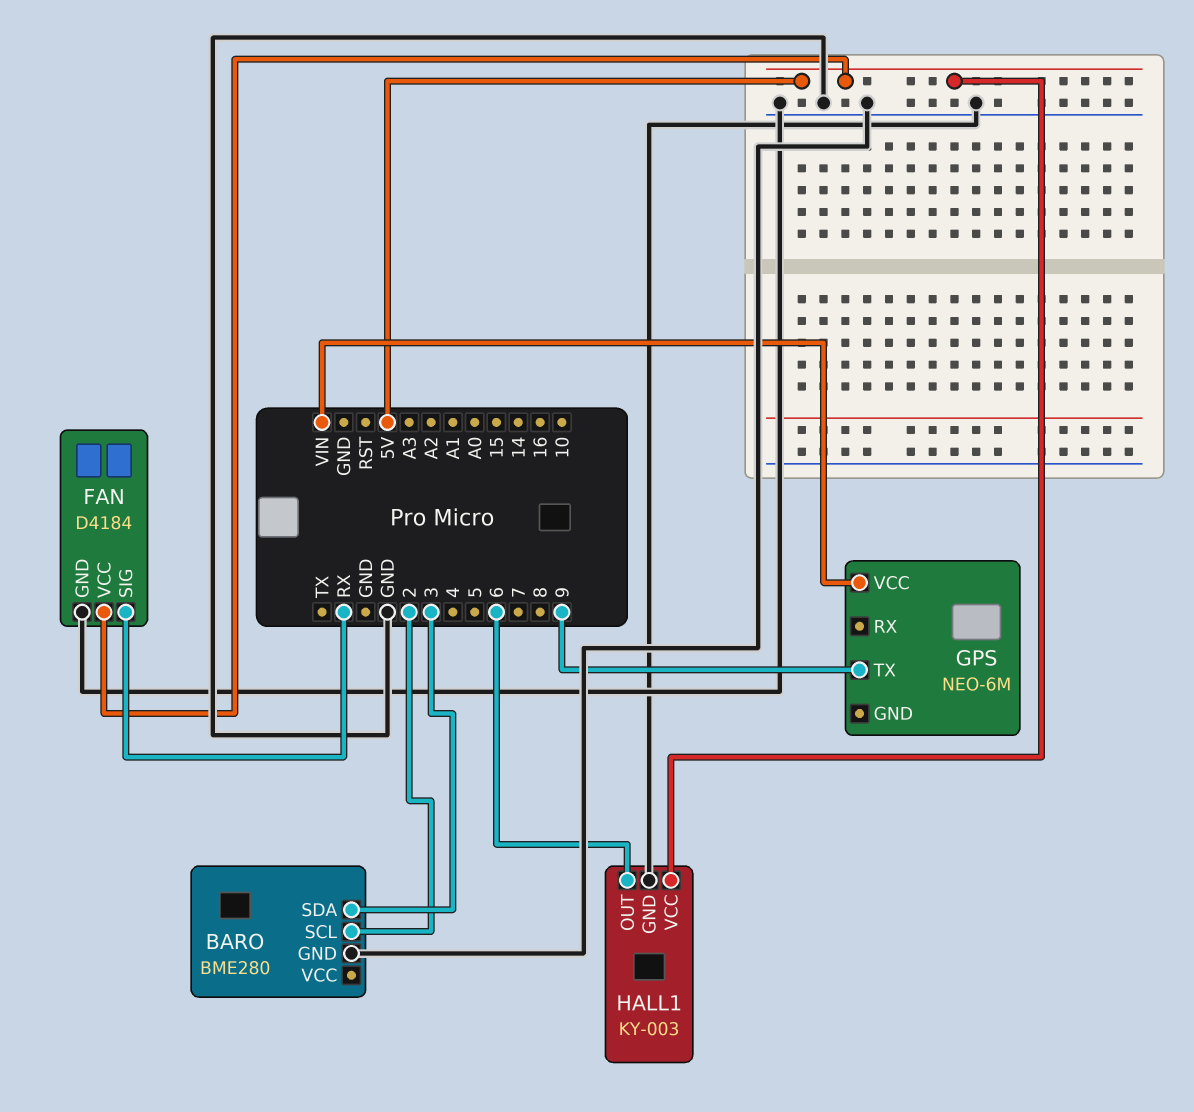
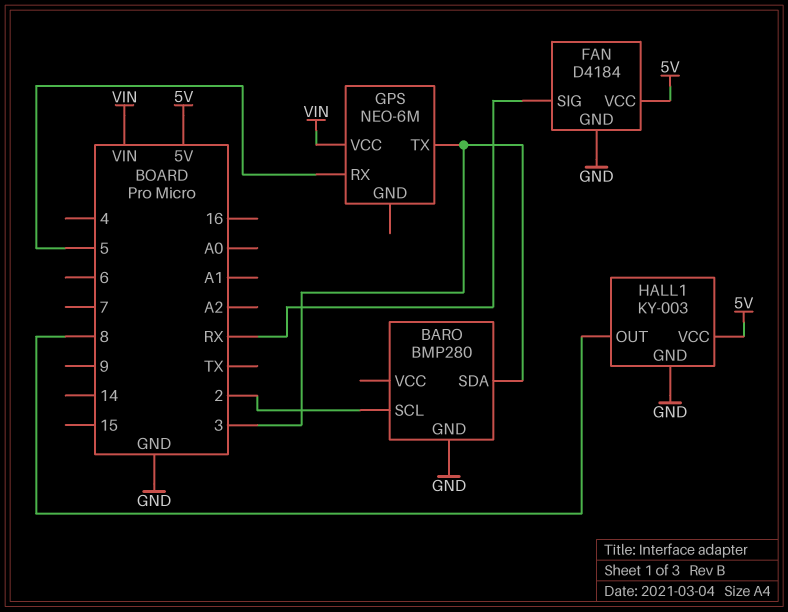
BARO: BME280 -> BMP280
GPS pin RX: none -> 5
GPS pin TX: 9 -> 3
HALL1 pin OUT: 6 -> 8

